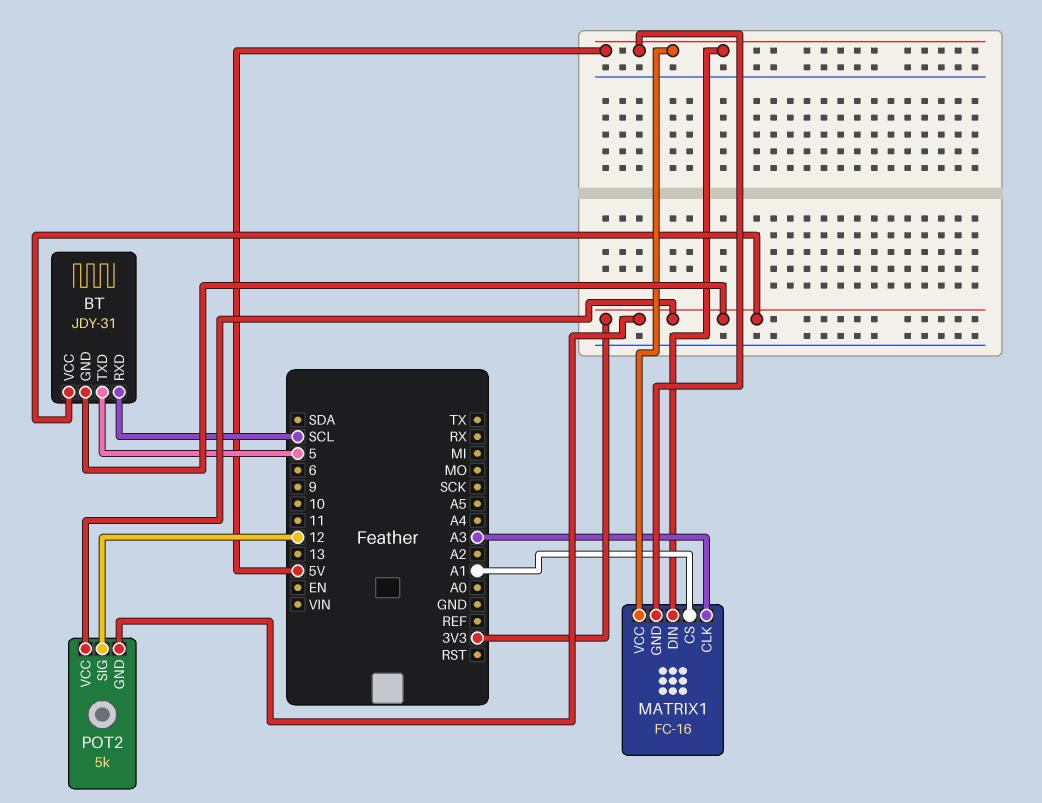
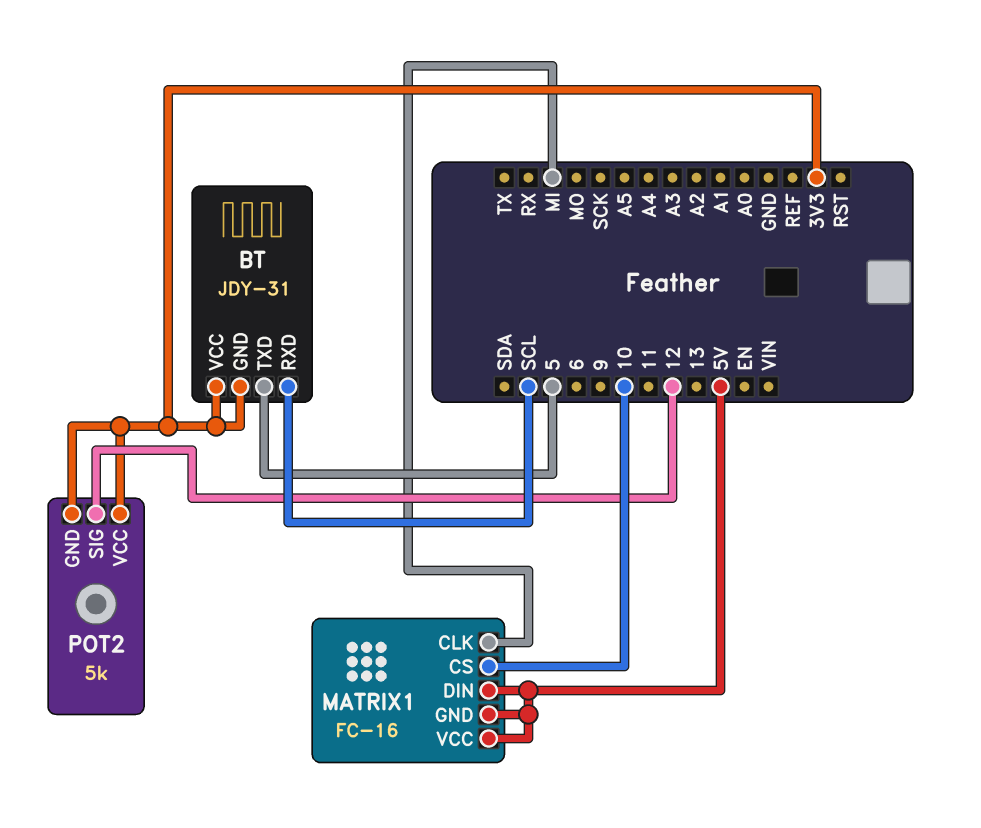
MATRIX1 pin CLK: A3 -> MI
MATRIX1 pin CS: A1 -> 10

